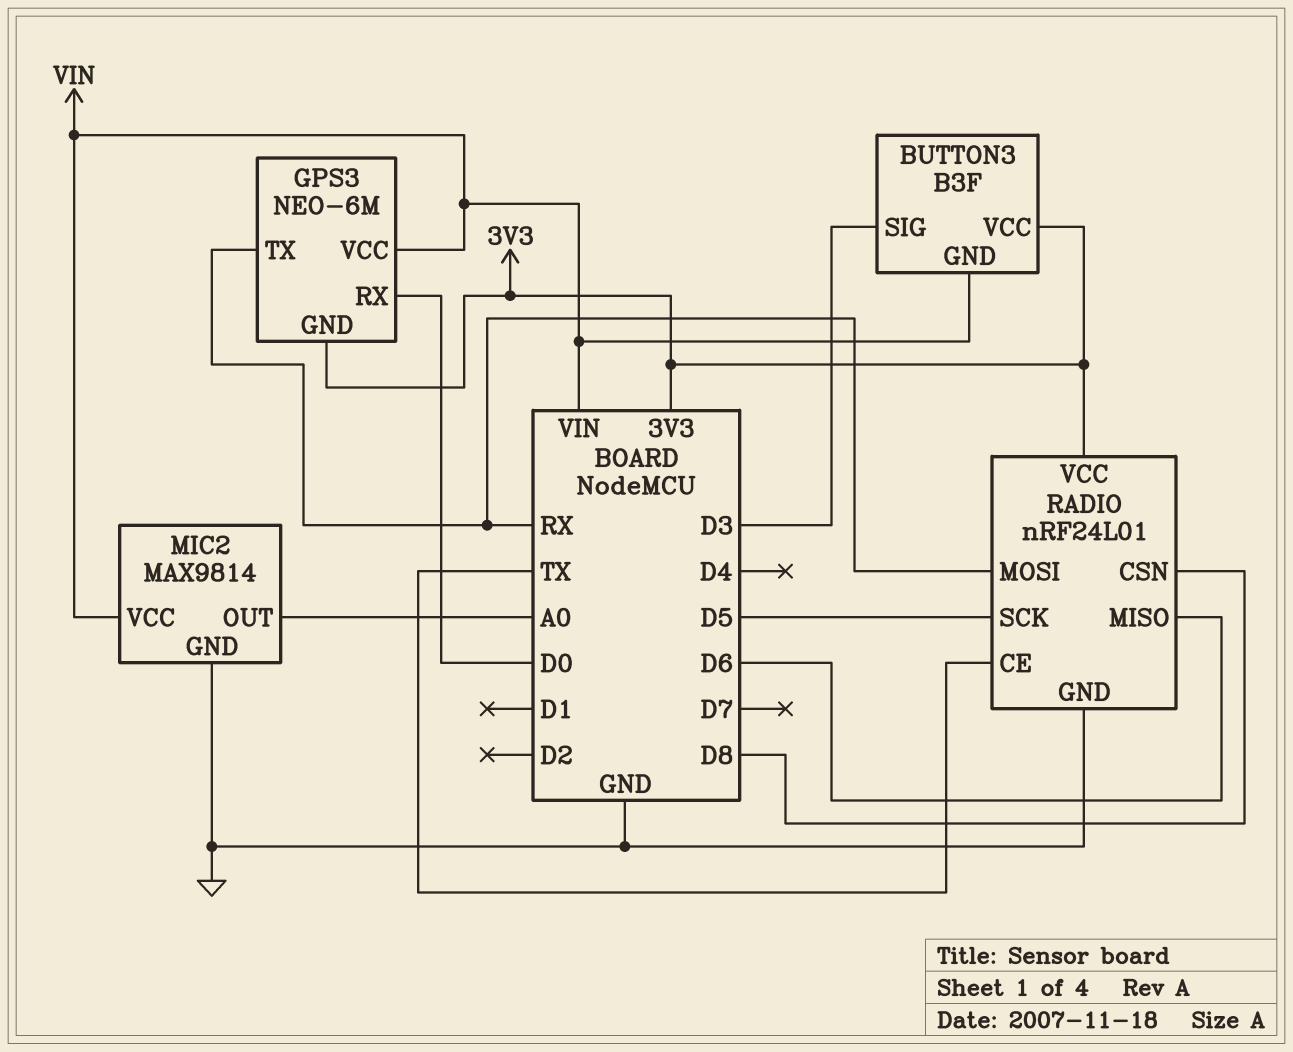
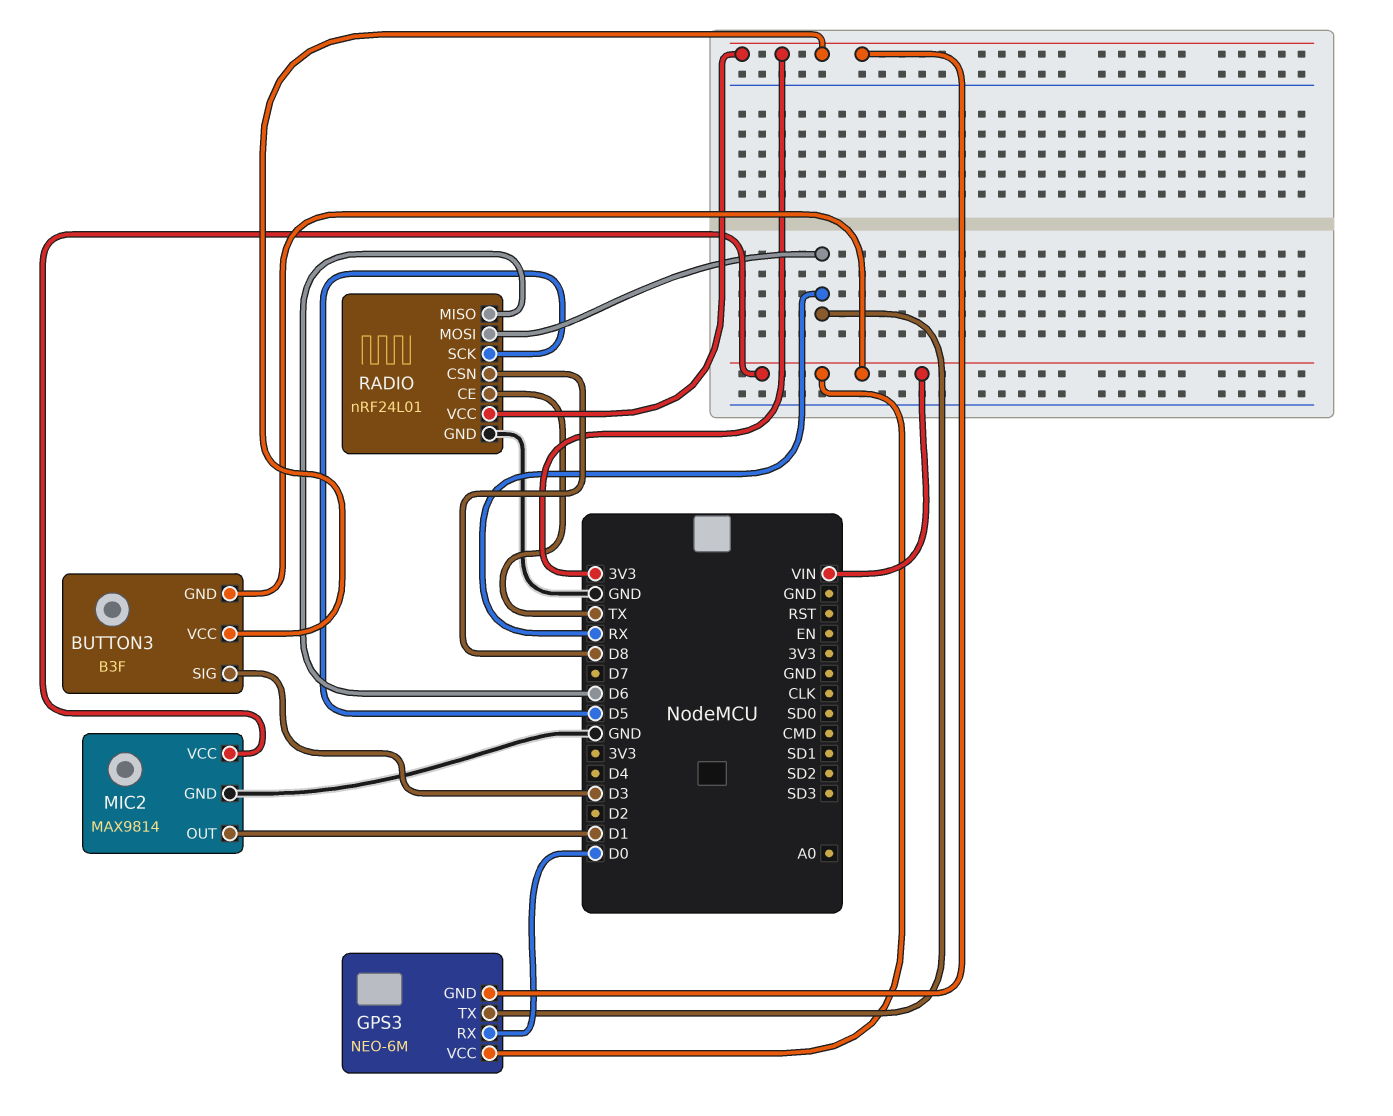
MIC2 pin OUT: A0 -> D1

